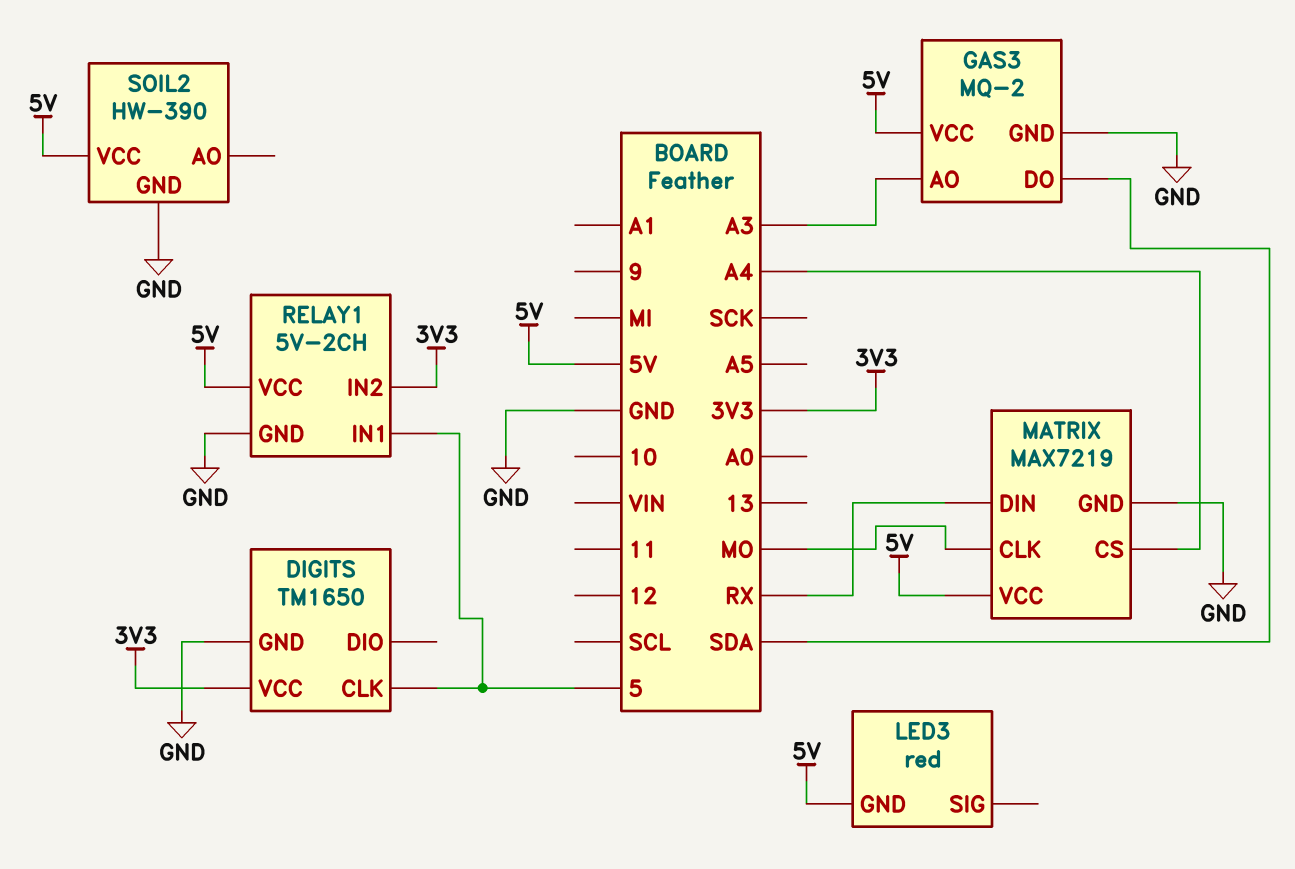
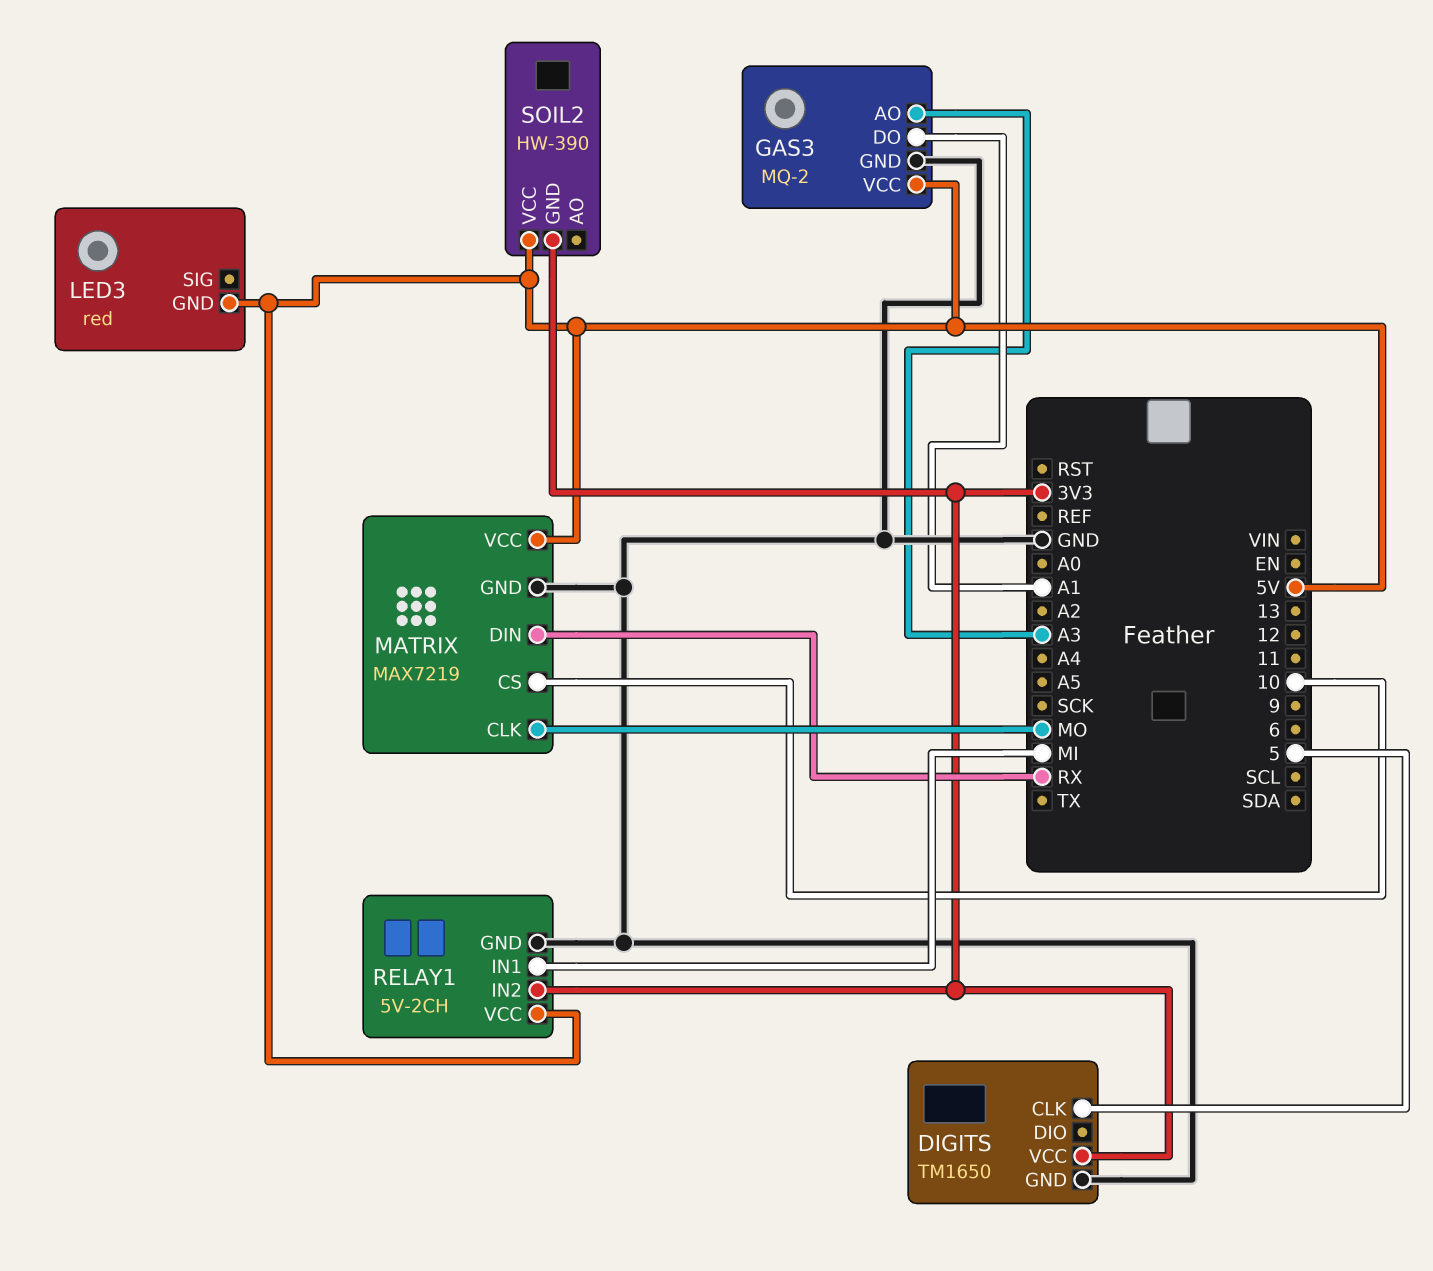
GAS3 pin DO: SDA -> A1
MATRIX pin CS: A4 -> 10
RELAY1 pin IN1: 5 -> MI
SOIL2 pin GND: GND -> 3V3

